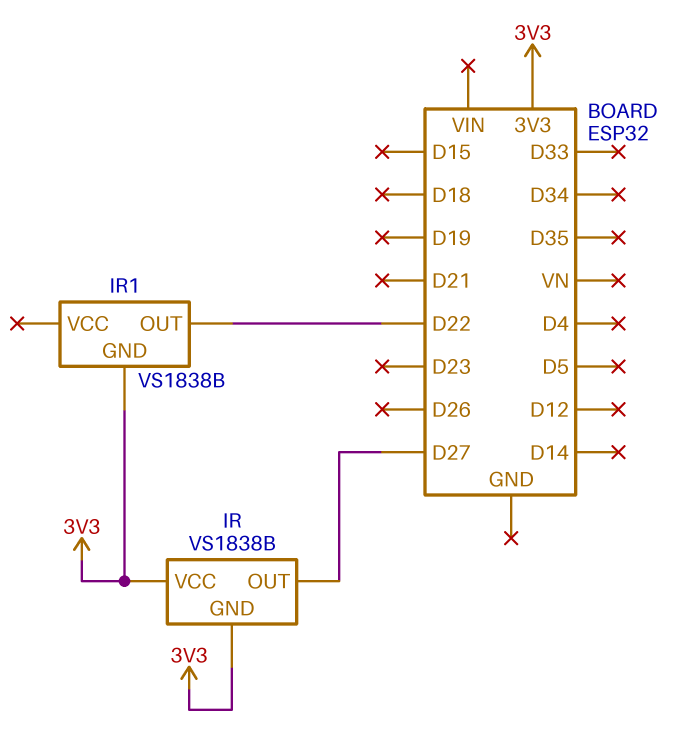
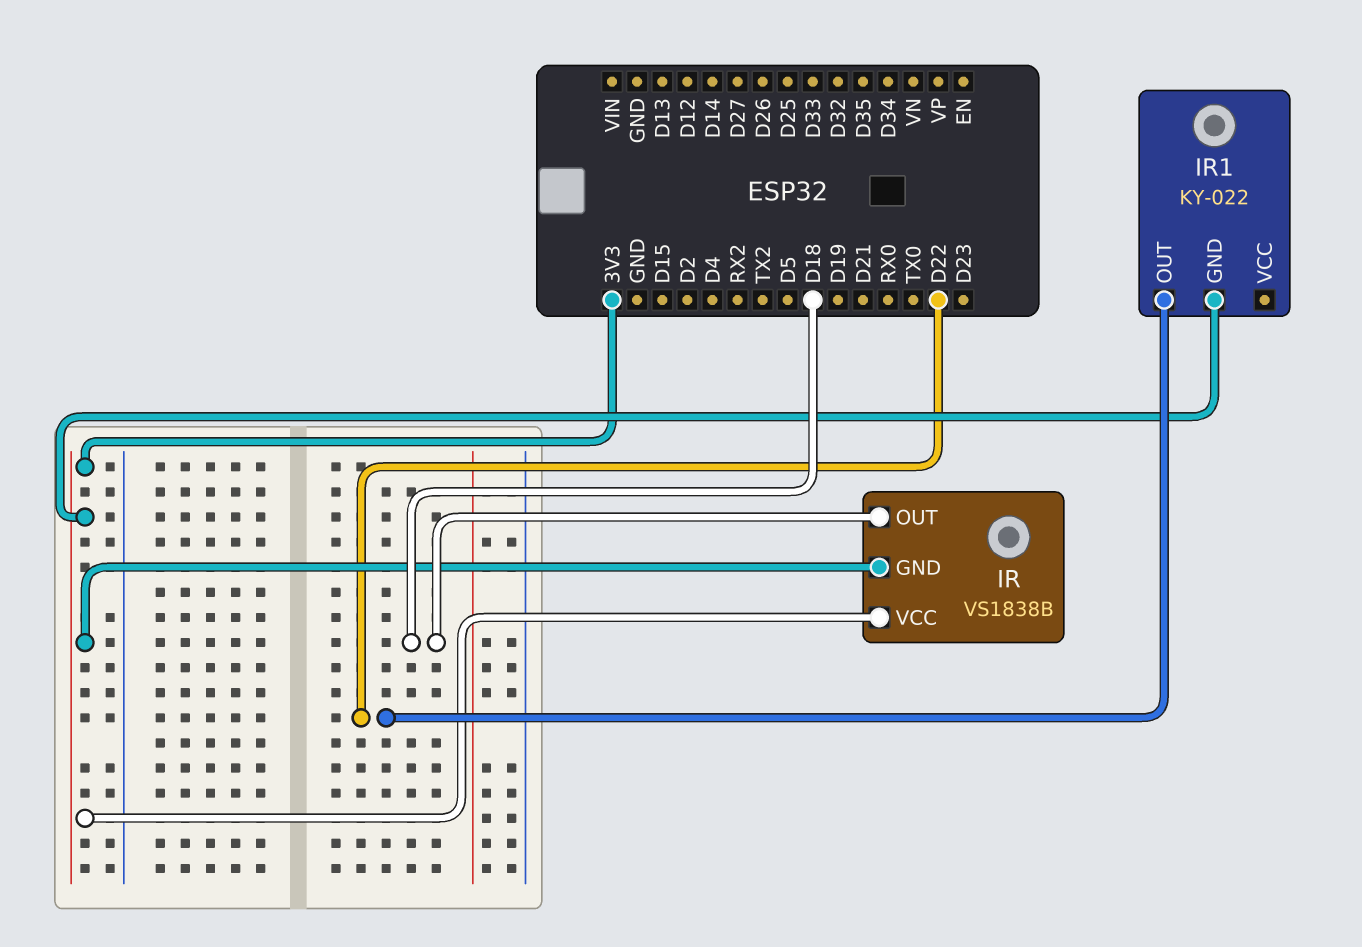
IR pin OUT: D27 -> D18
IR1: VS1838B -> KY-022

